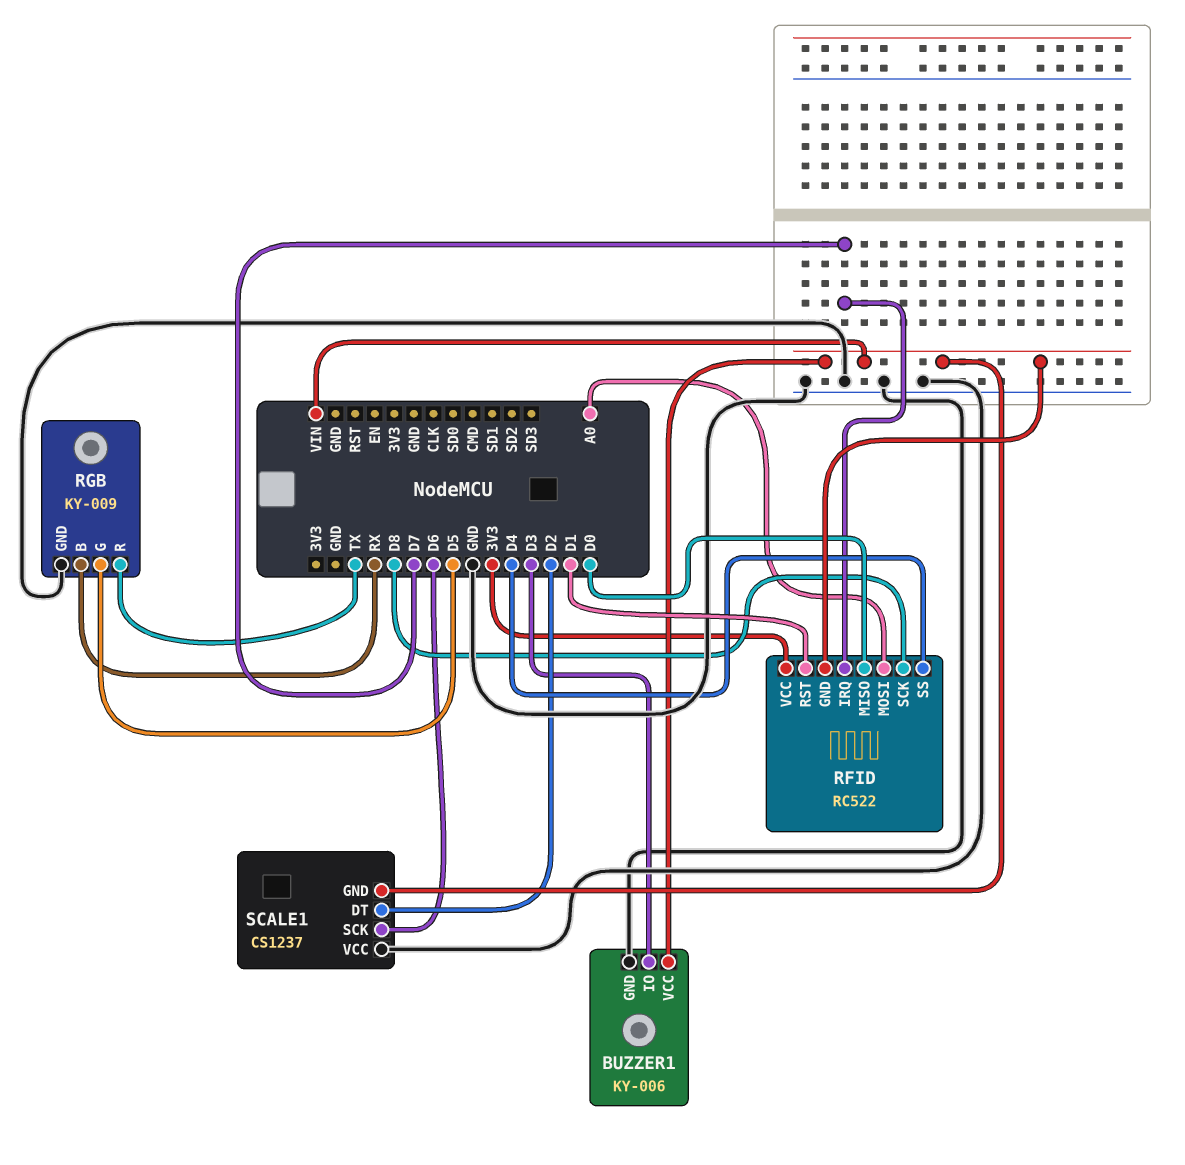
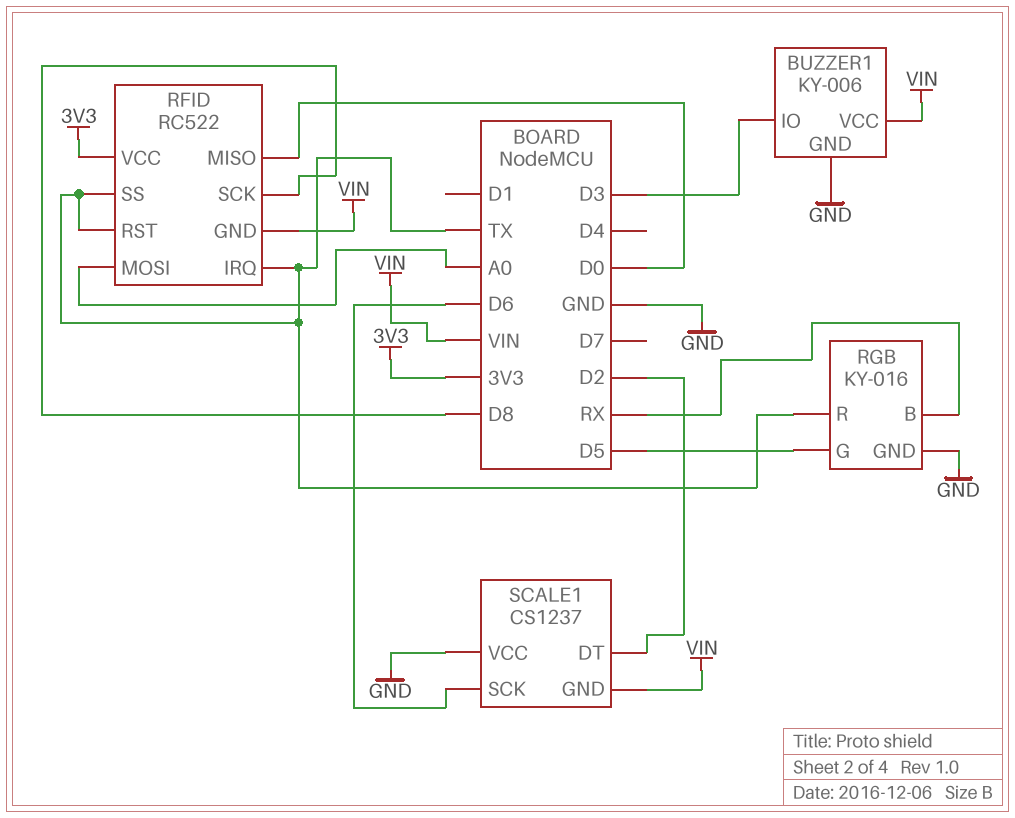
RFID pin IRQ: D7 -> TX
RFID pin RST: D1 -> TX
RFID pin SS: D4 -> TX
RGB: KY-009 -> KY-016

